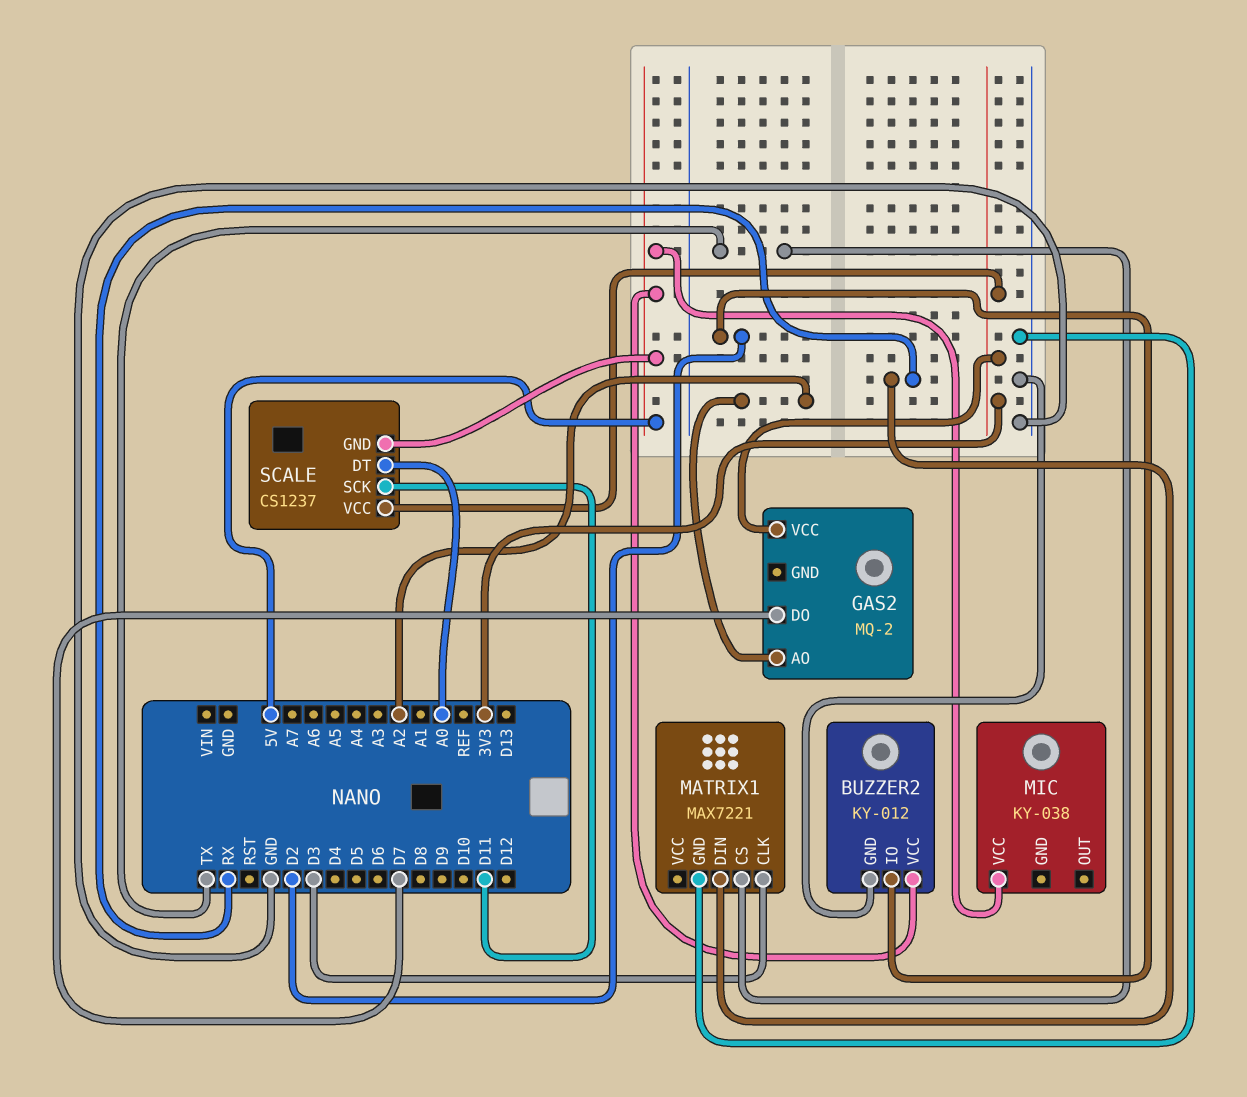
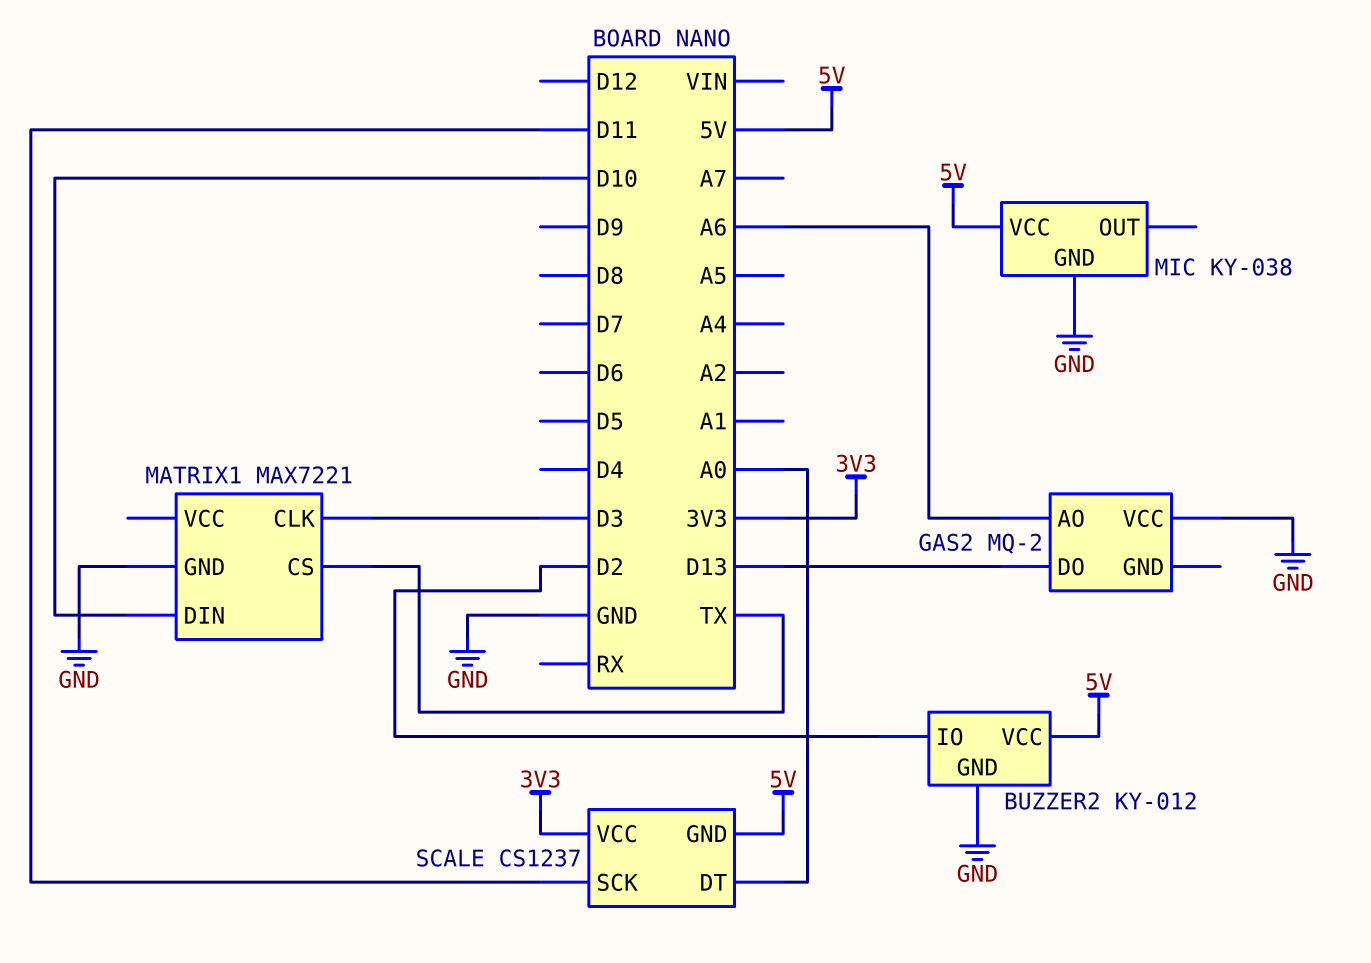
GAS2 pin AO: A2 -> A6
GAS2 pin DO: D7 -> D13
GAS2 pin VCC: 3V3 -> GND
MATRIX1 pin DIN: RX -> D10
MIC pin GND: none -> GND

